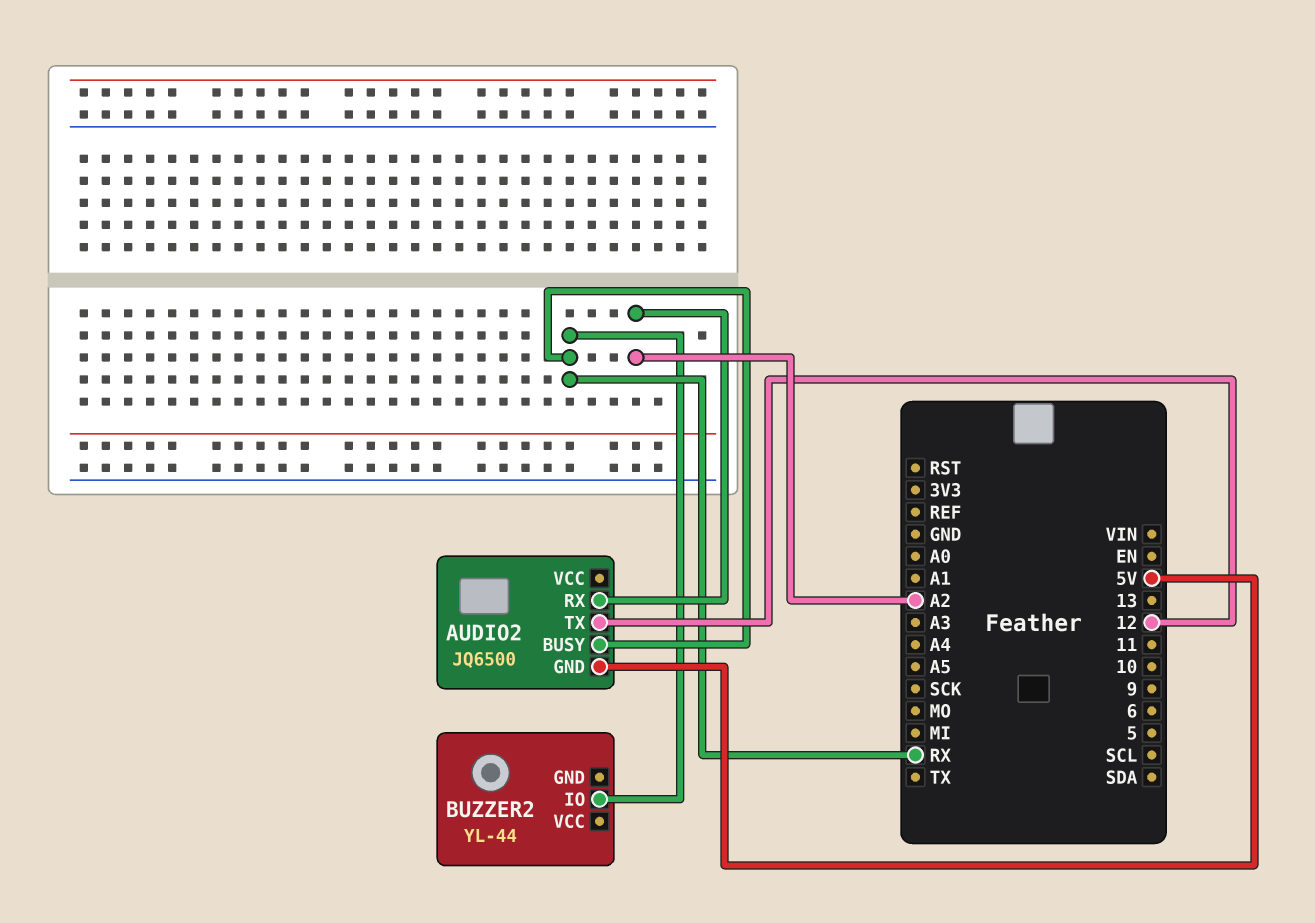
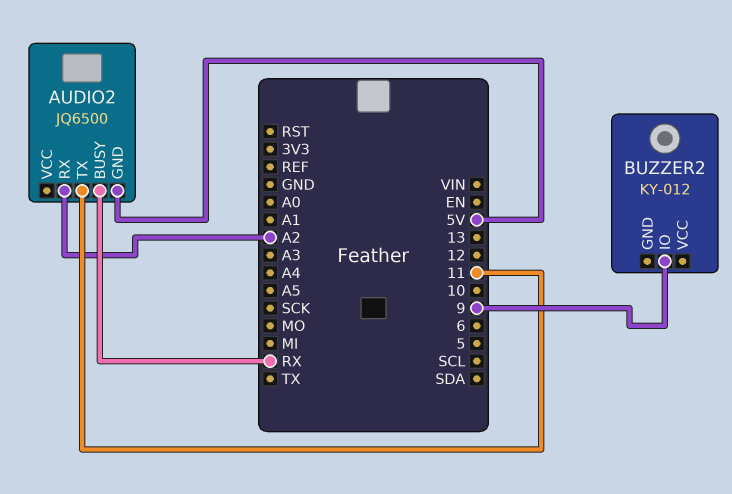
AUDIO2 pin TX: 12 -> 11
BUZZER2: YL-44 -> KY-012
BUZZER2 pin IO: RX -> 9

